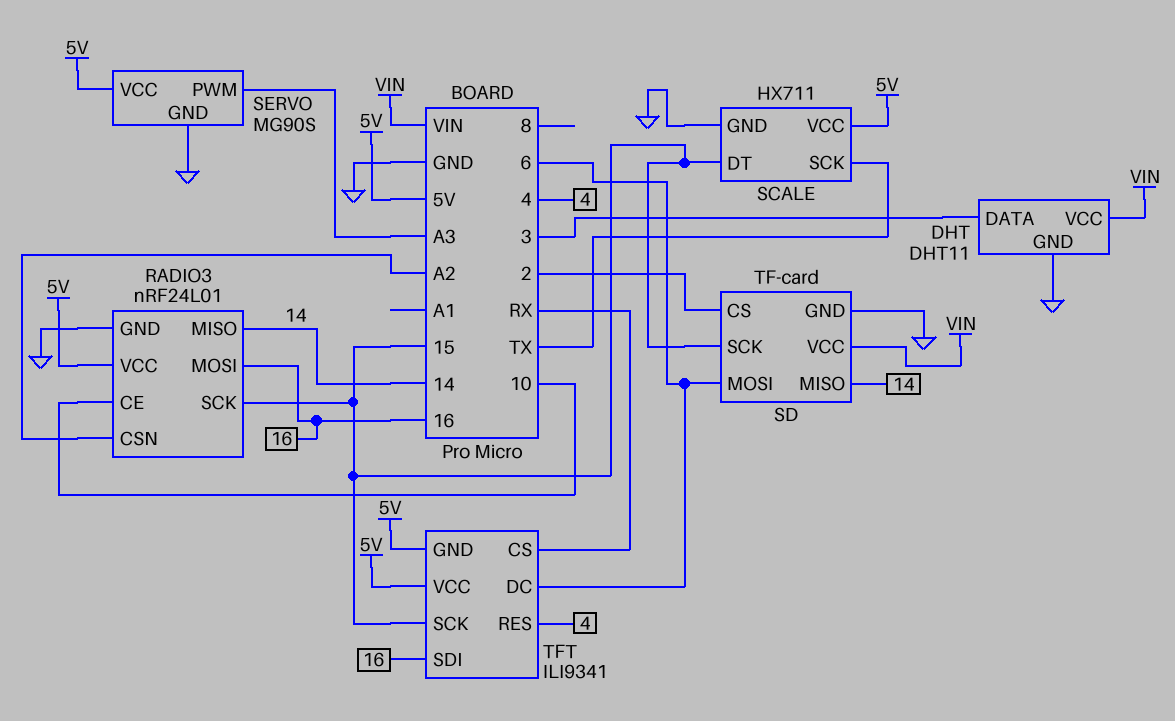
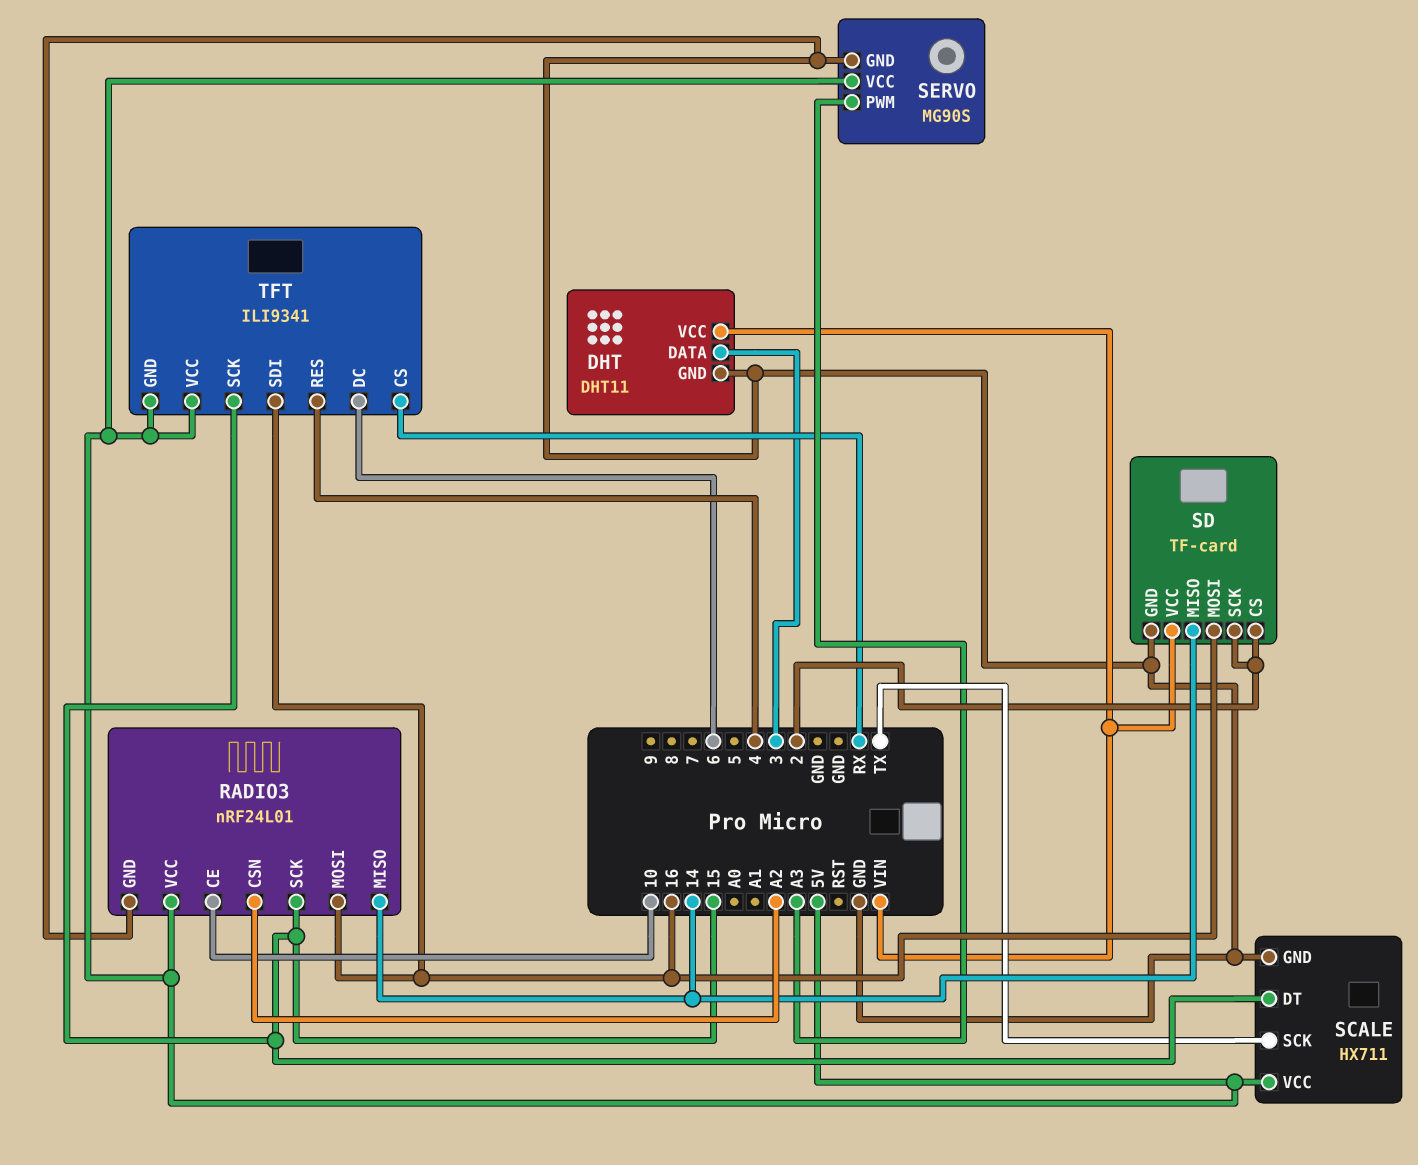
SD pin MOSI: 6 -> 16
SD pin SCK: 15 -> 2

